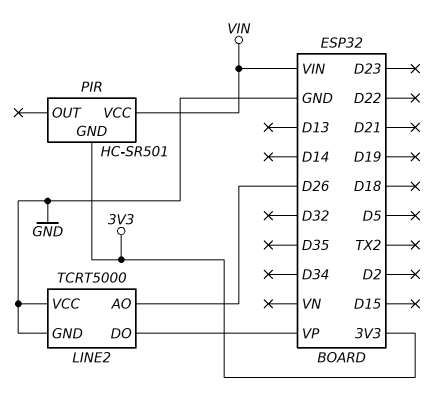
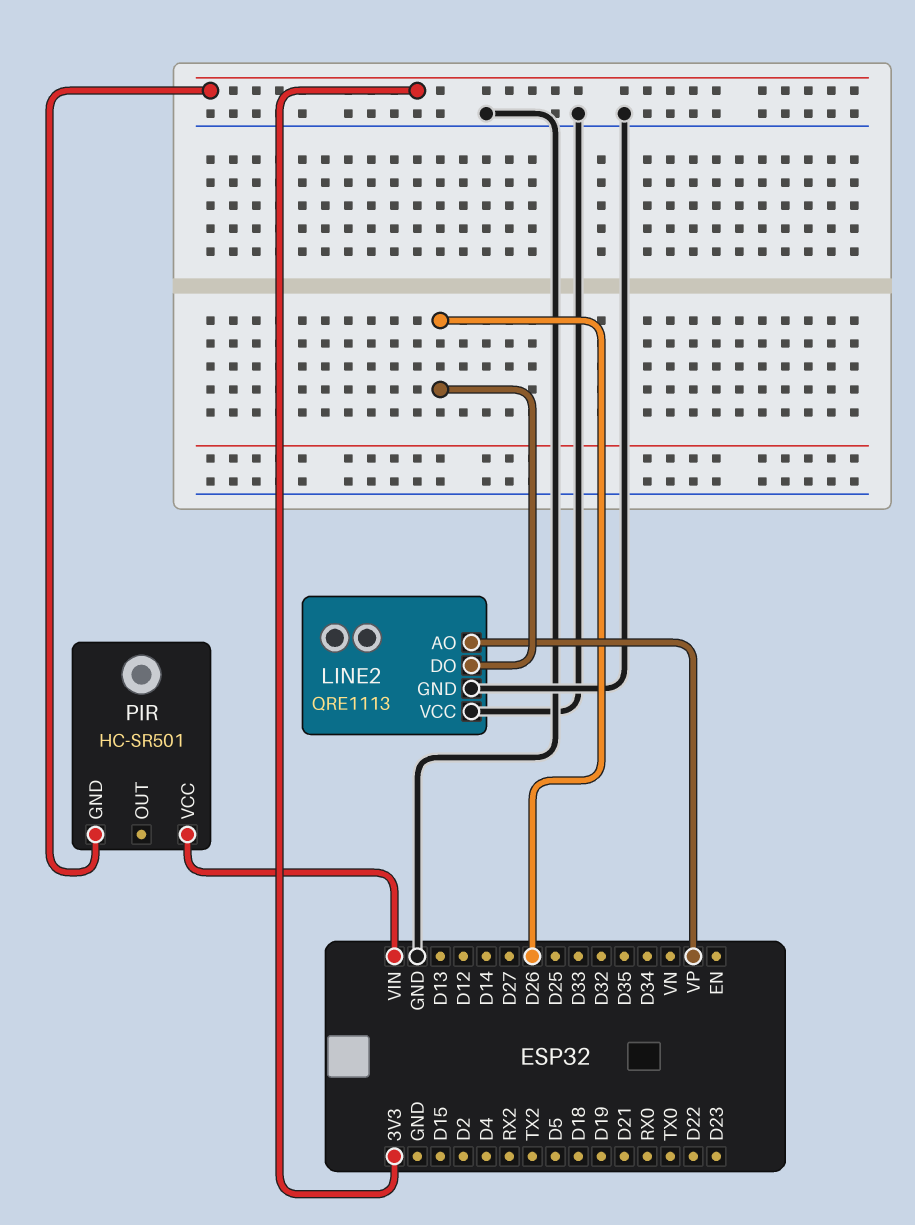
LINE2: TCRT5000 -> QRE1113
LINE2 pin AO: D26 -> VP
LINE2 pin DO: VP -> D26

